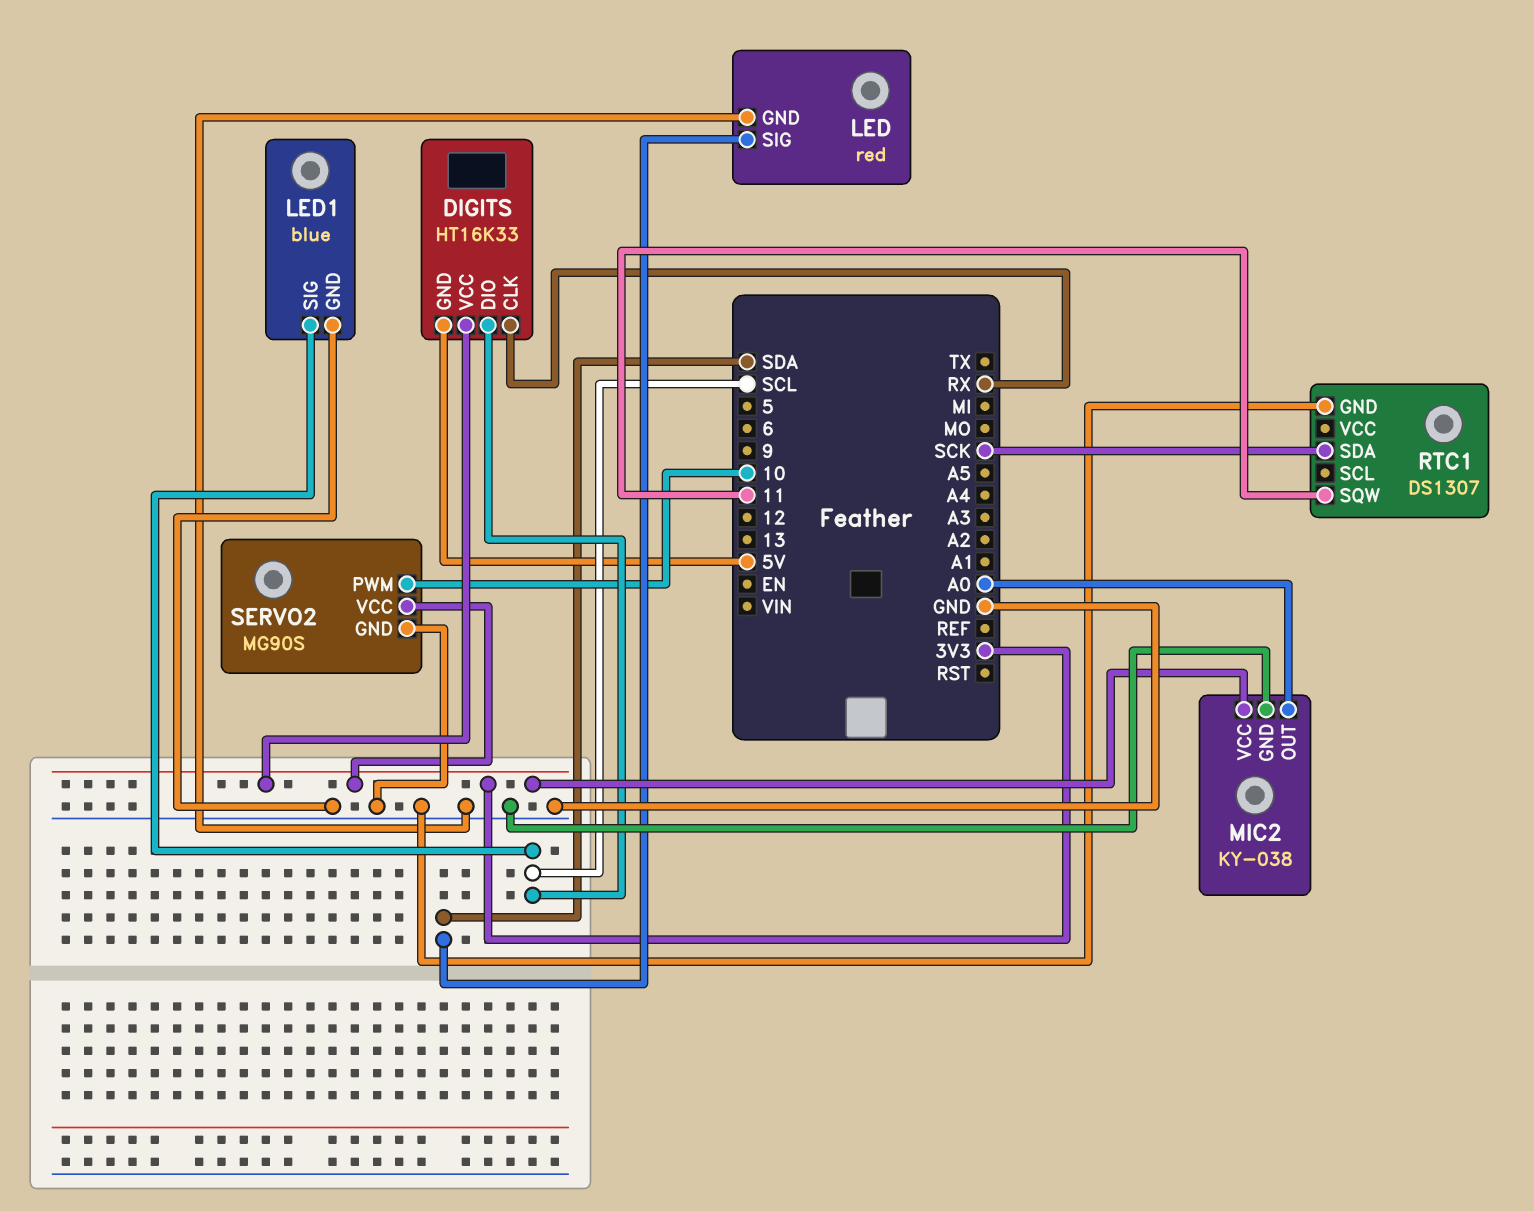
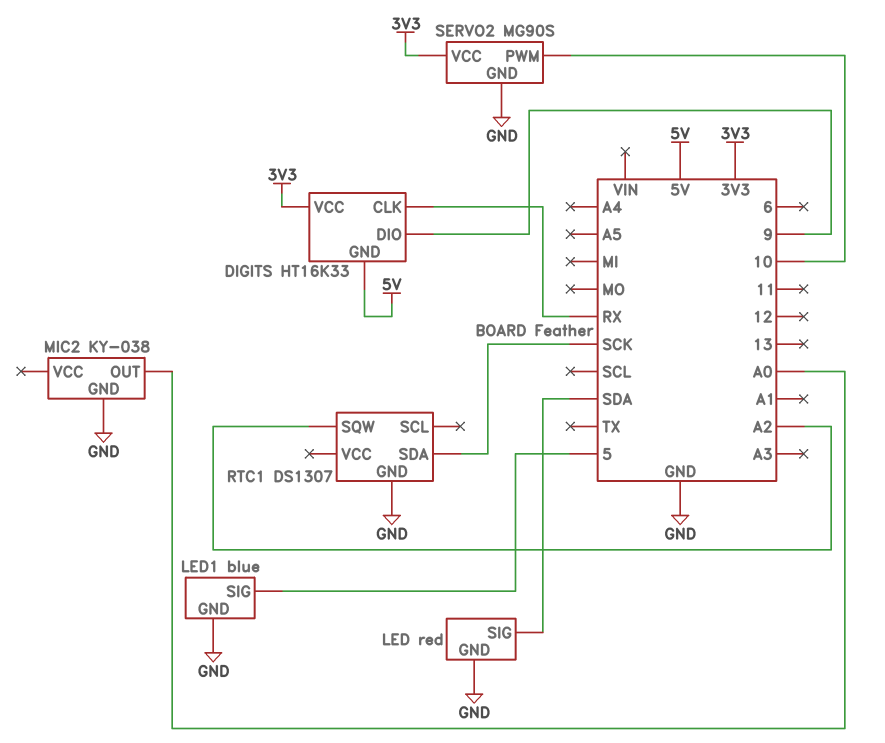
DIGITS pin DIO: SCL -> 9
LED1 pin SIG: SCL -> 5
MIC2 pin VCC: 3V3 -> none
RTC1 pin SQW: 11 -> A2

